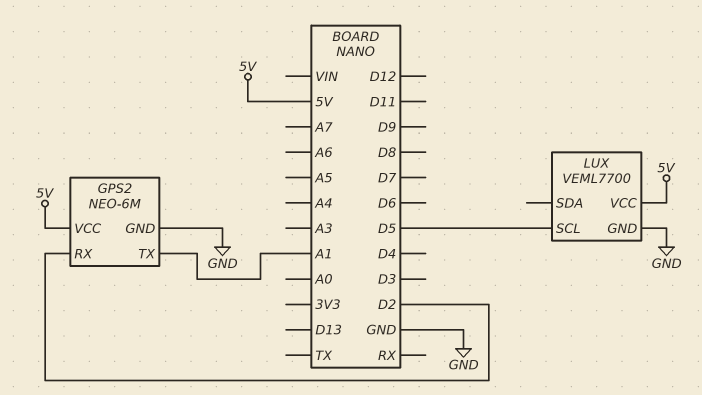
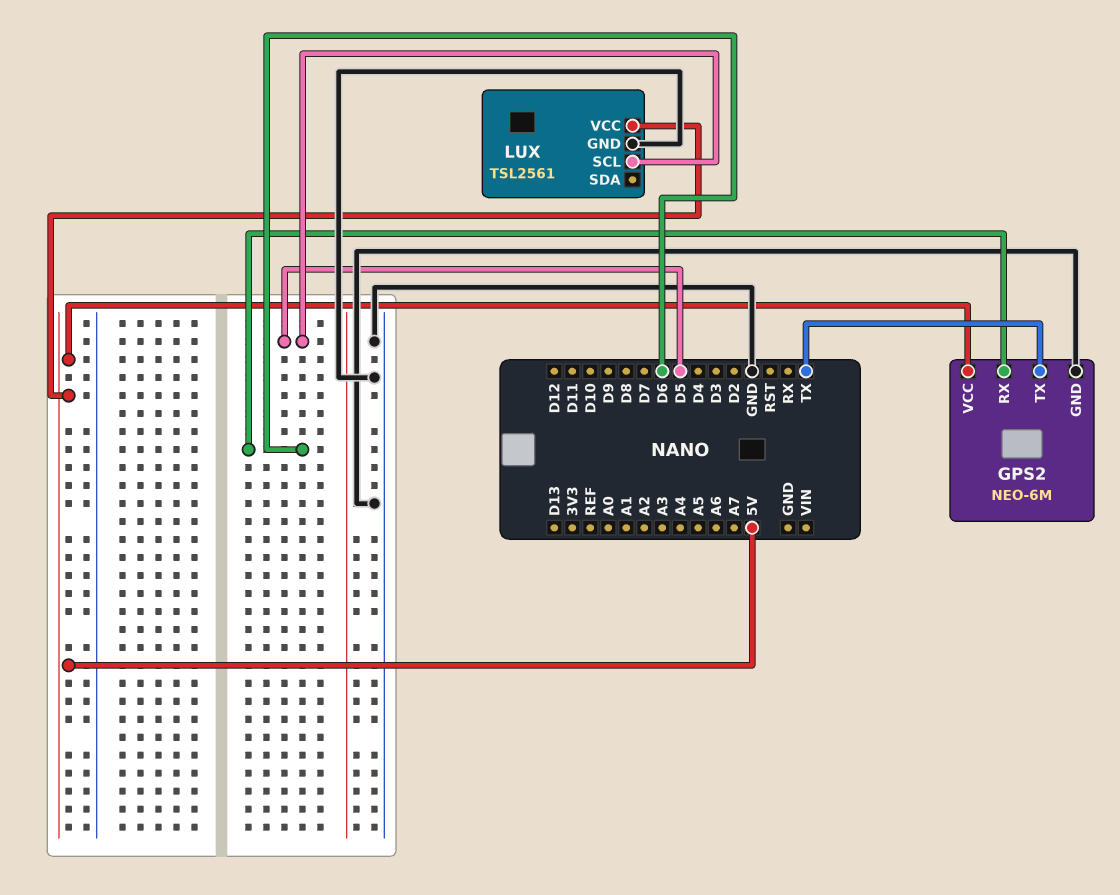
GPS2 pin RX: D2 -> D6
GPS2 pin TX: A1 -> TX
LUX: VEML7700 -> TSL2561

